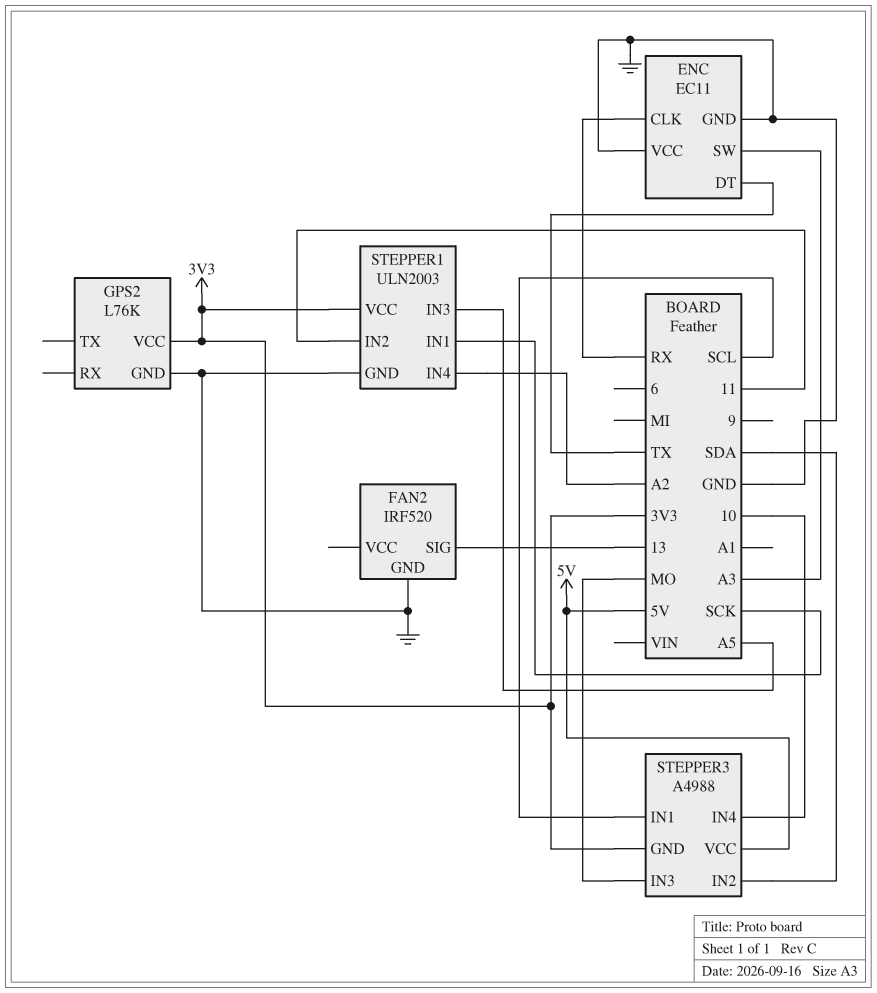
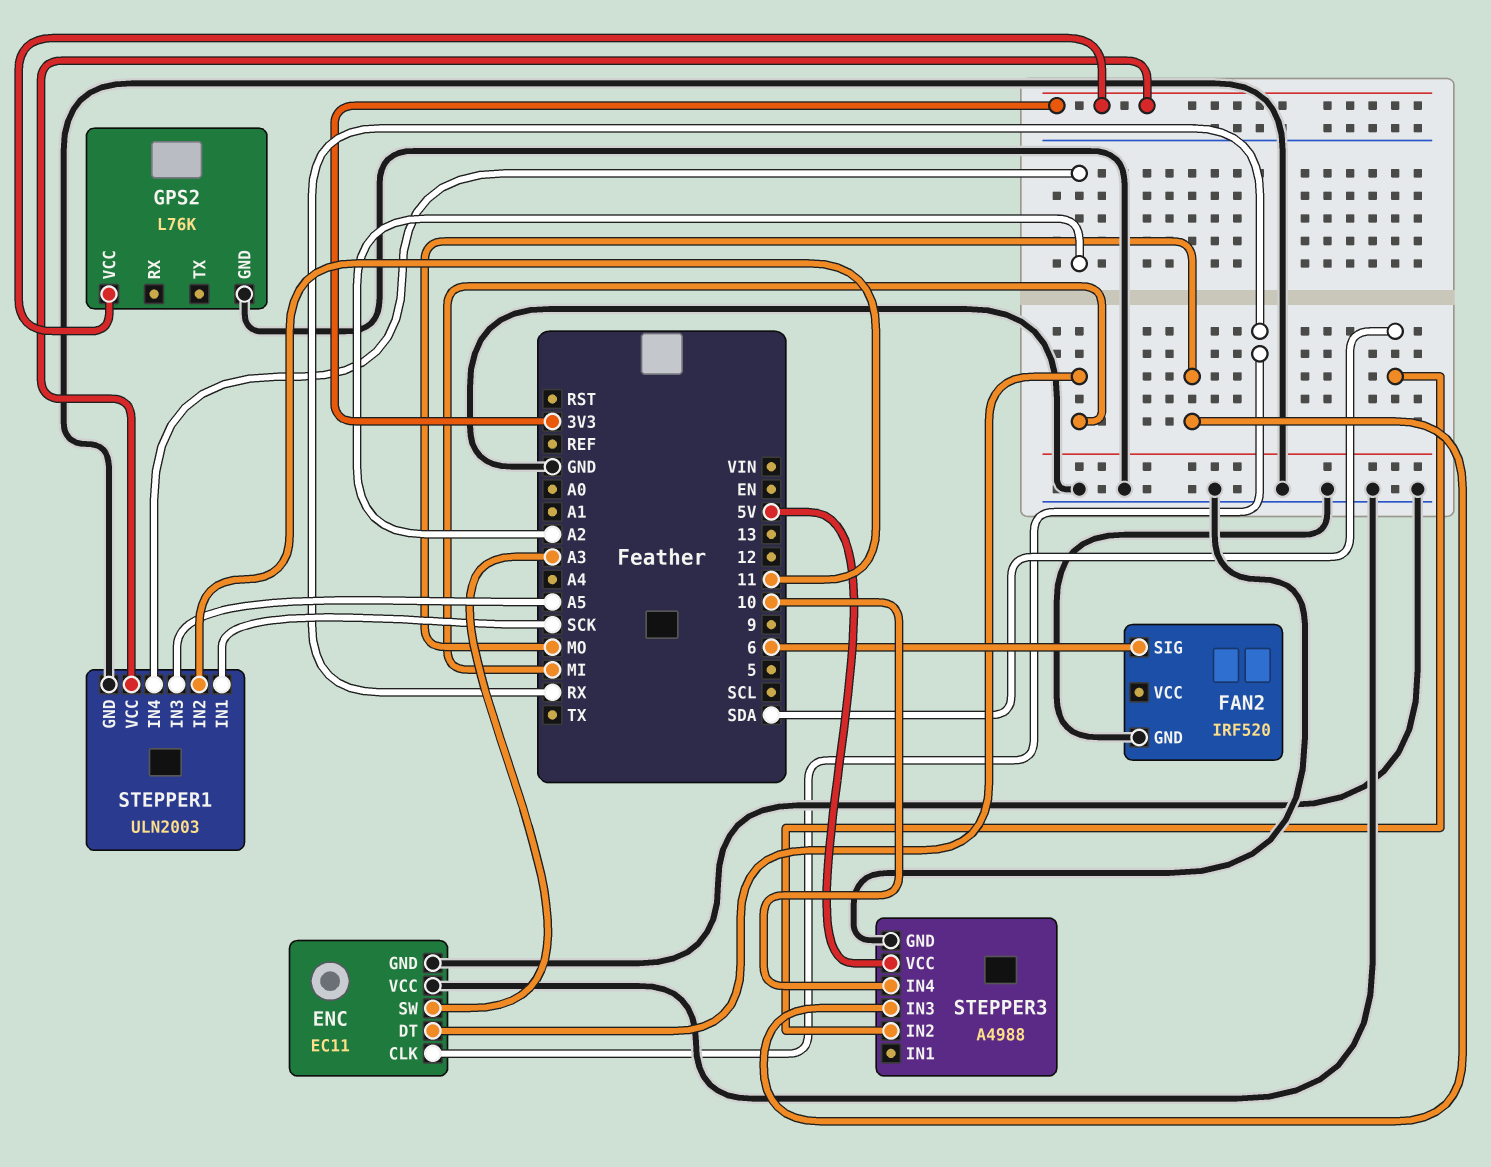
ENC pin DT: TX -> MI
FAN2 pin SIG: 13 -> 6
STEPPER3 pin GND: 3V3 -> GND
STEPPER3 pin IN1: SCL -> none

